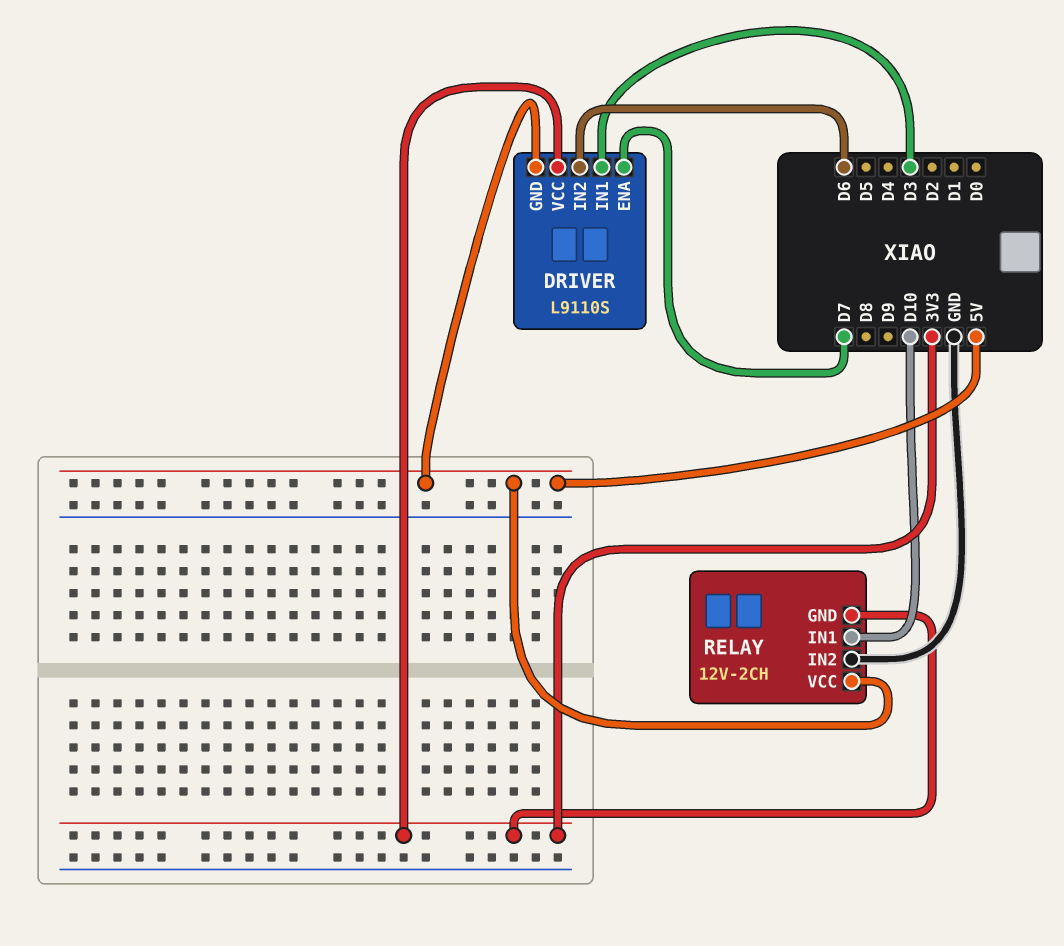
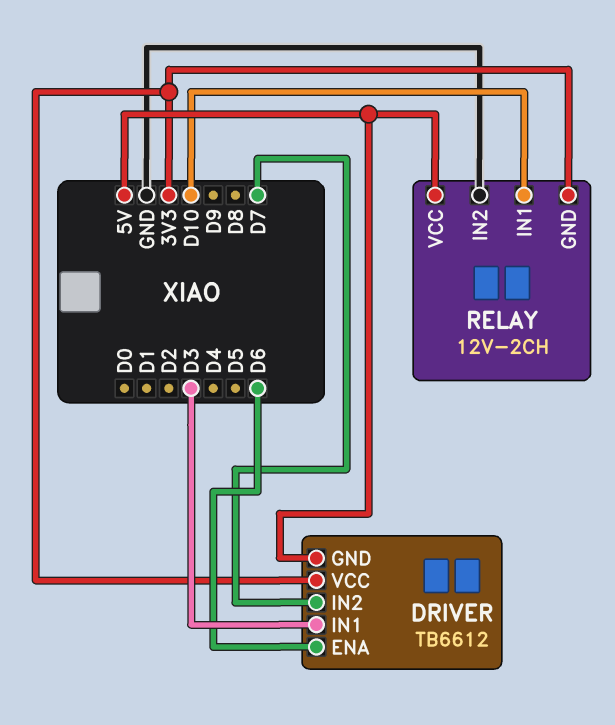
DRIVER: L9110S -> TB6612
DRIVER pin ENA: D7 -> D6
DRIVER pin IN2: D6 -> D7

